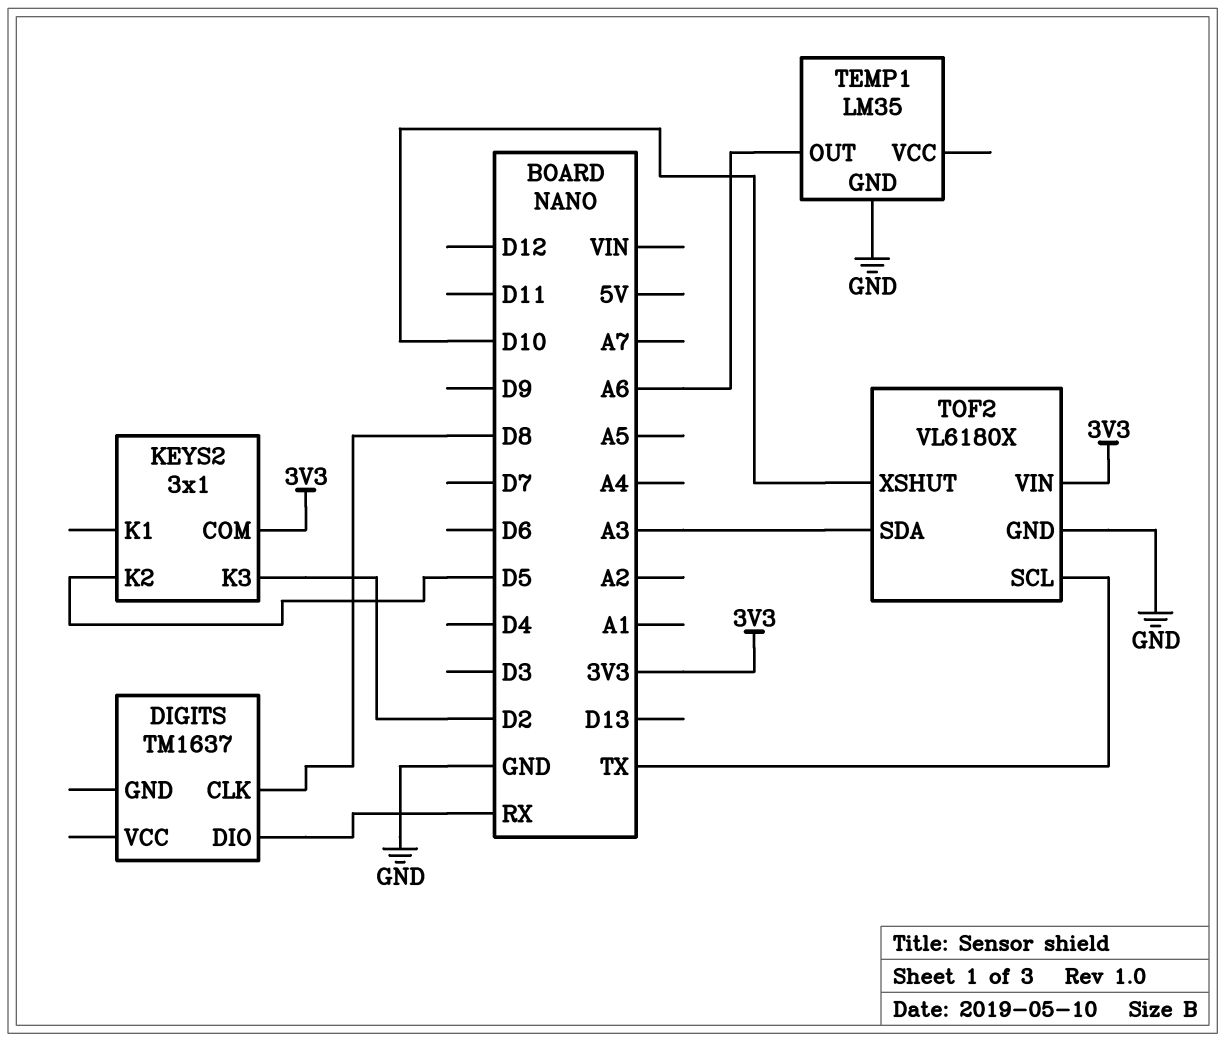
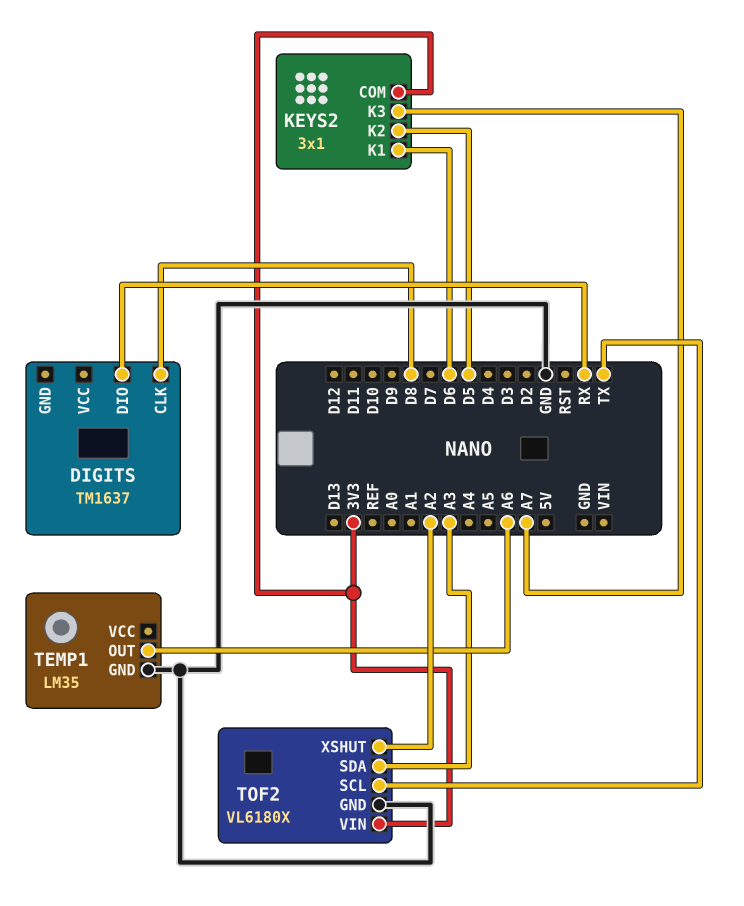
KEYS2 pin K1: none -> D6
KEYS2 pin K3: D2 -> A7
TOF2 pin XSHUT: D10 -> A2

